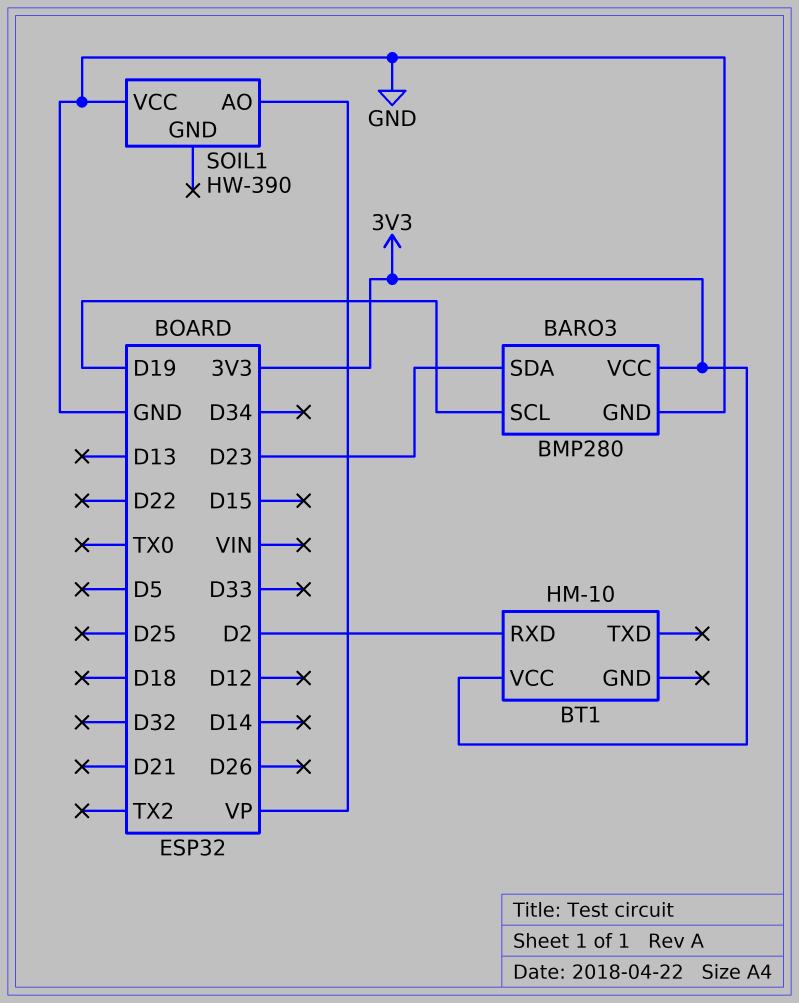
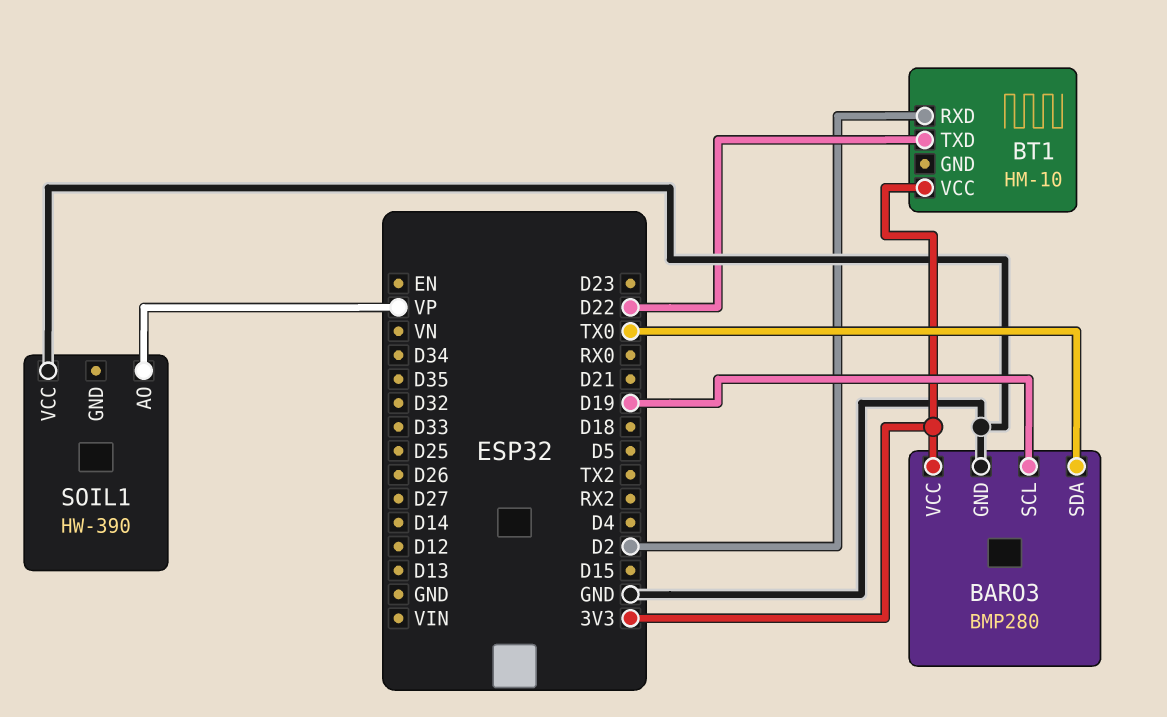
BARO3 pin SDA: D23 -> TX0
BT1 pin TXD: none -> D22

